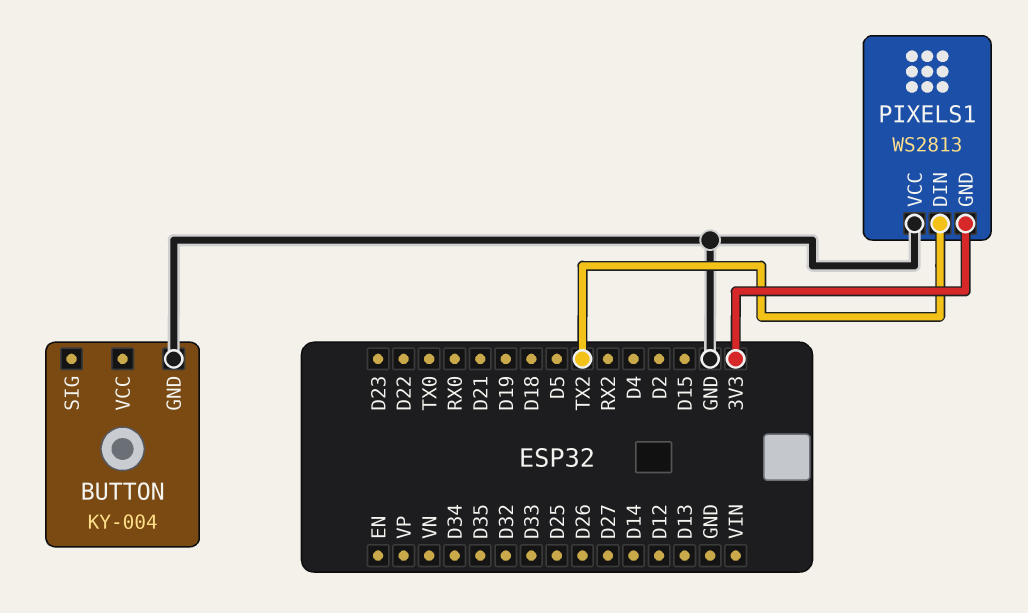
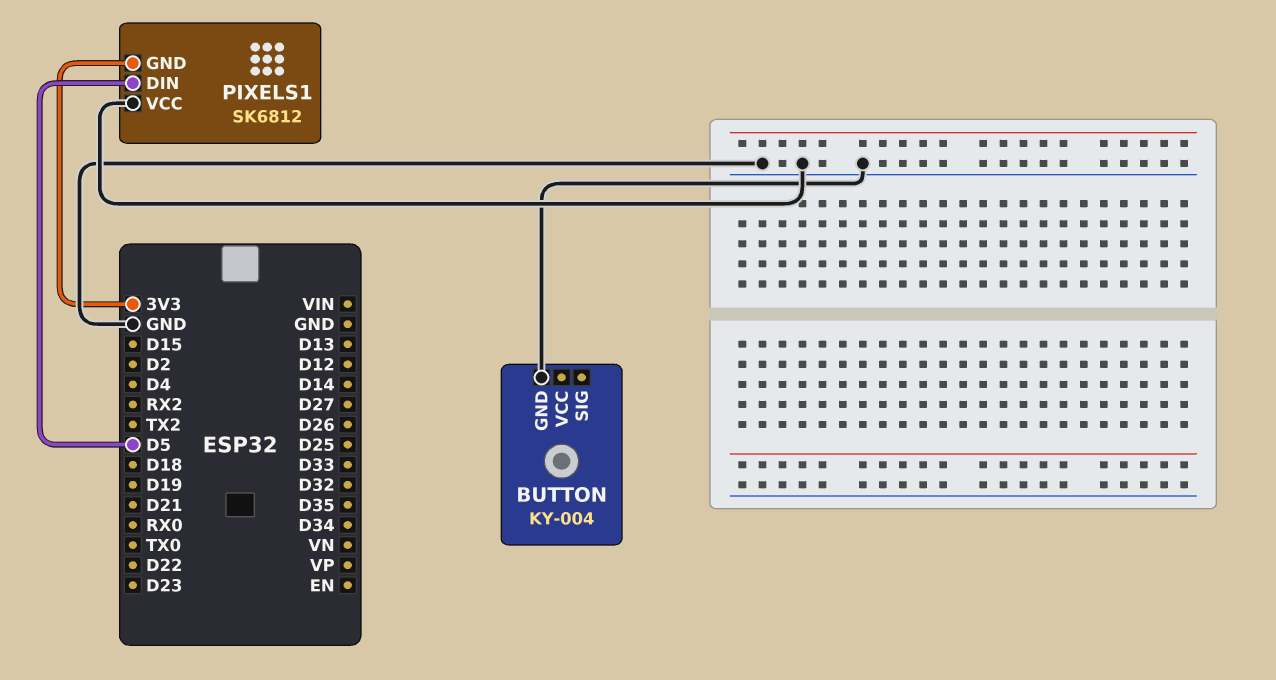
PIXELS1: WS2813 -> SK6812
PIXELS1 pin DIN: TX2 -> D5

